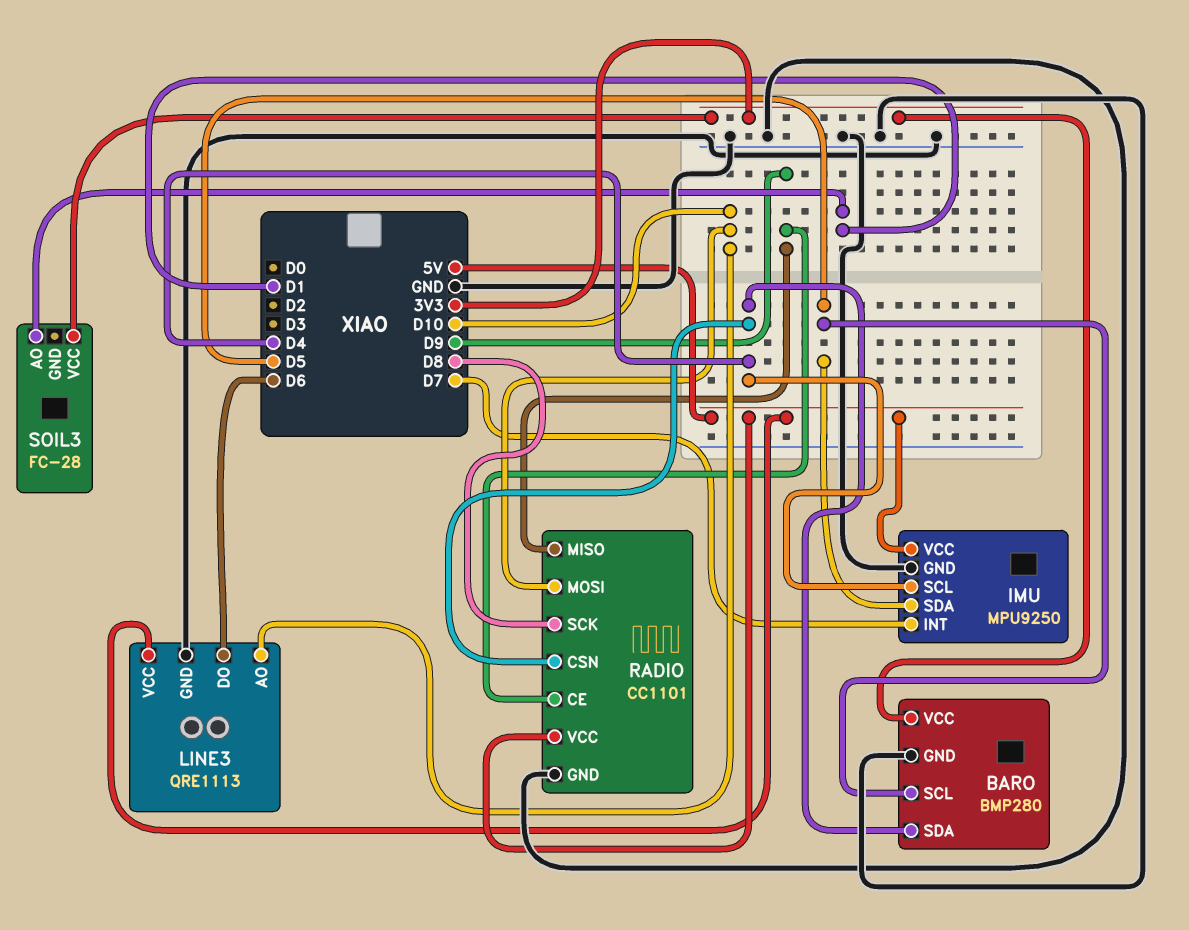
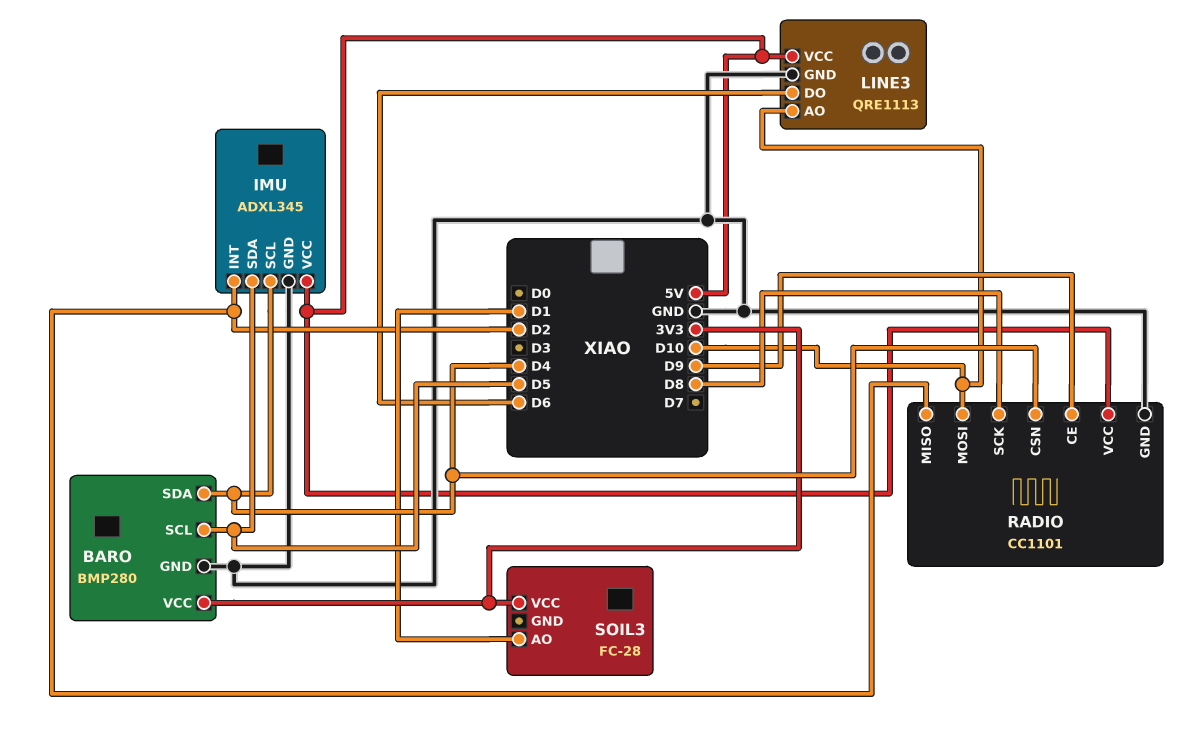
IMU: MPU9250 -> ADXL345
IMU pin INT: D7 -> D2
RADIO pin MISO: D9 -> D2

